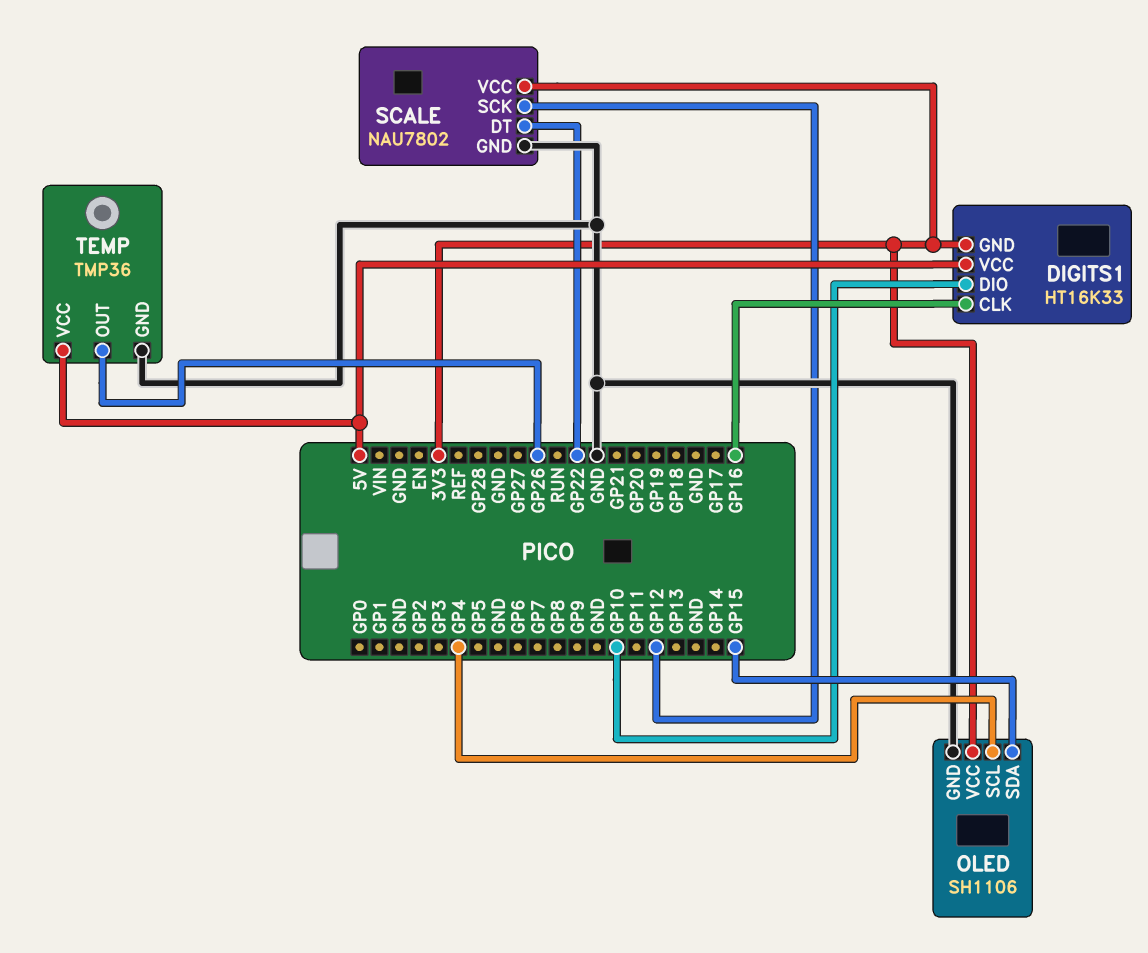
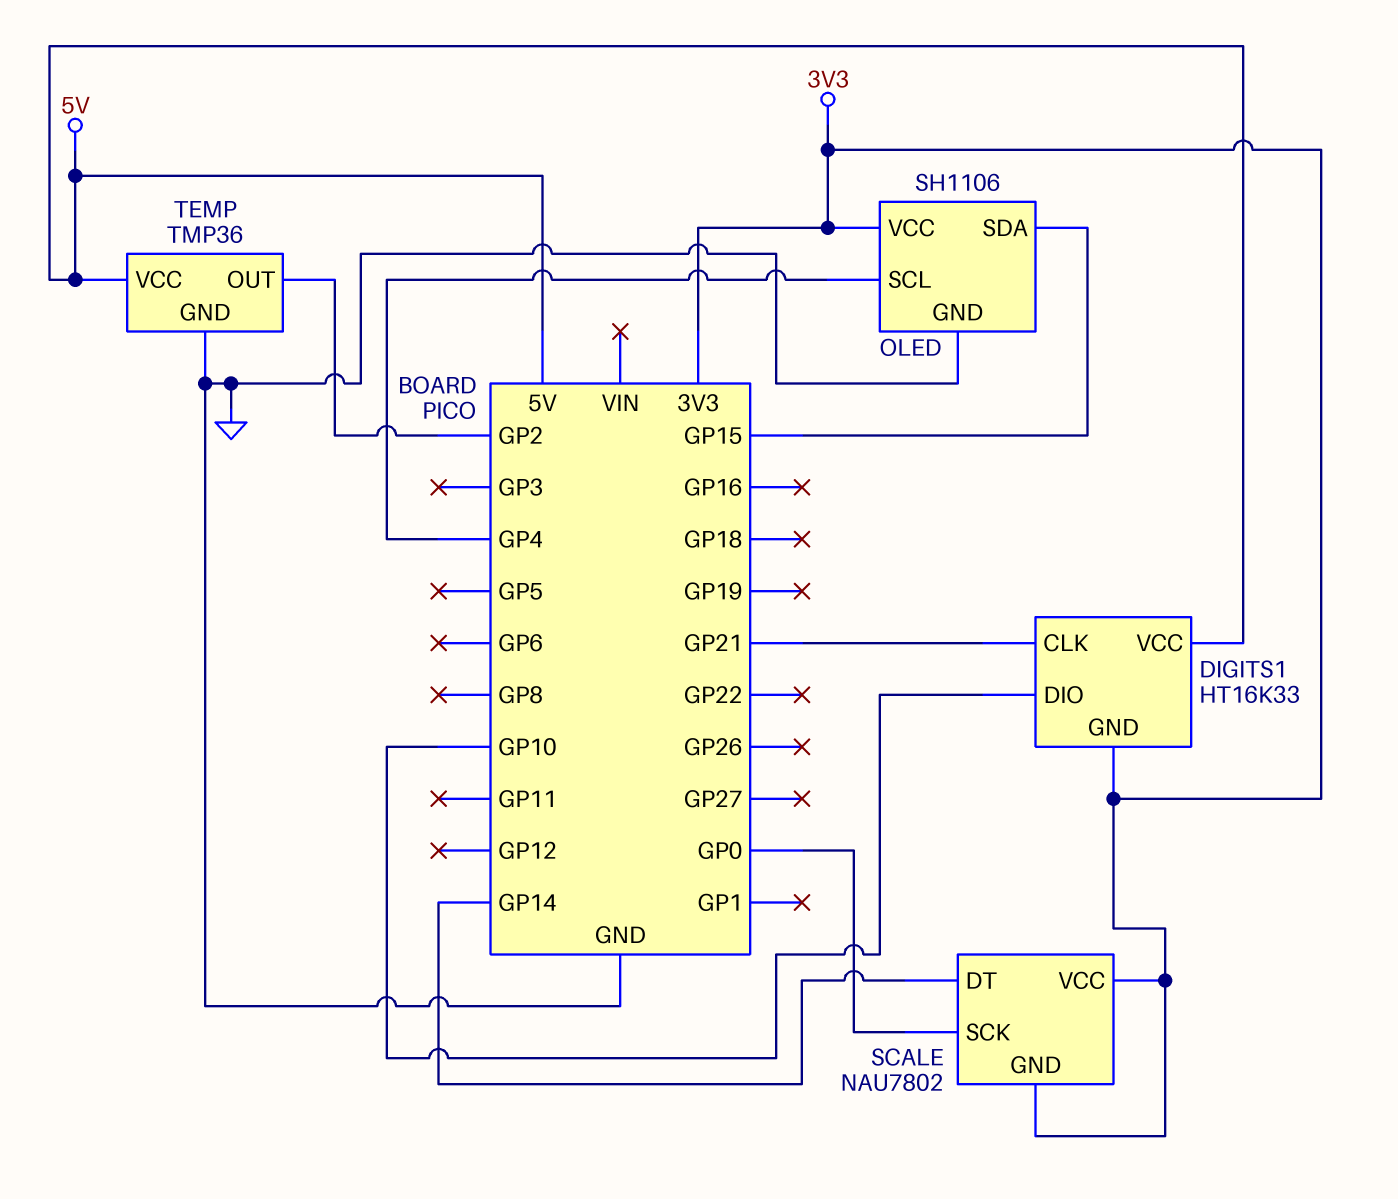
DIGITS1 pin CLK: GP16 -> GP21
SCALE pin DT: GP22 -> GP14
SCALE pin GND: GND -> 3V3
SCALE pin SCK: GP12 -> GP0
TEMP pin OUT: GP26 -> GP2

